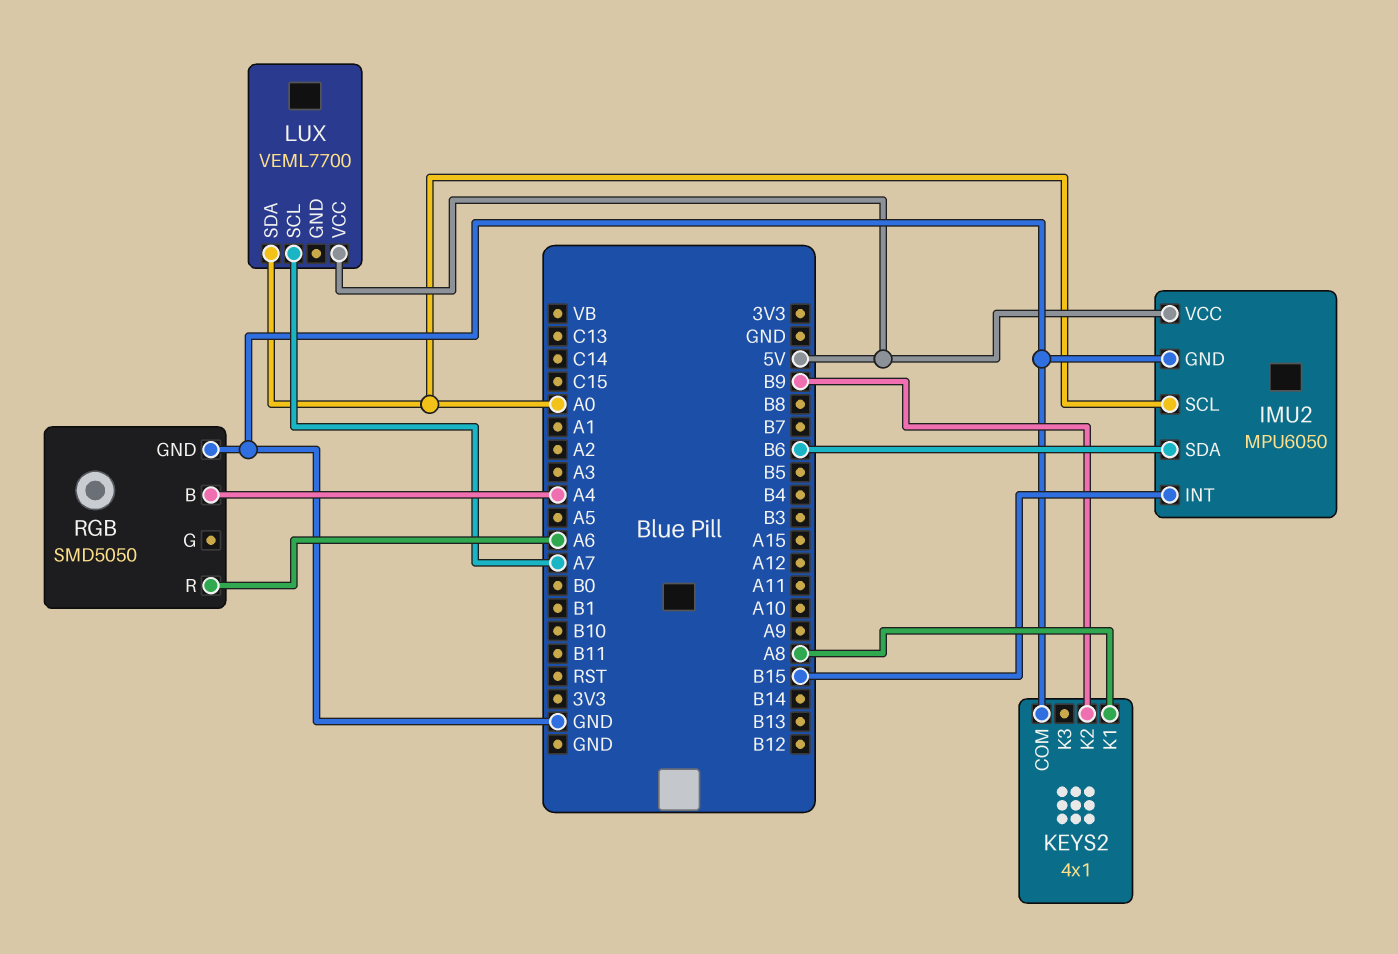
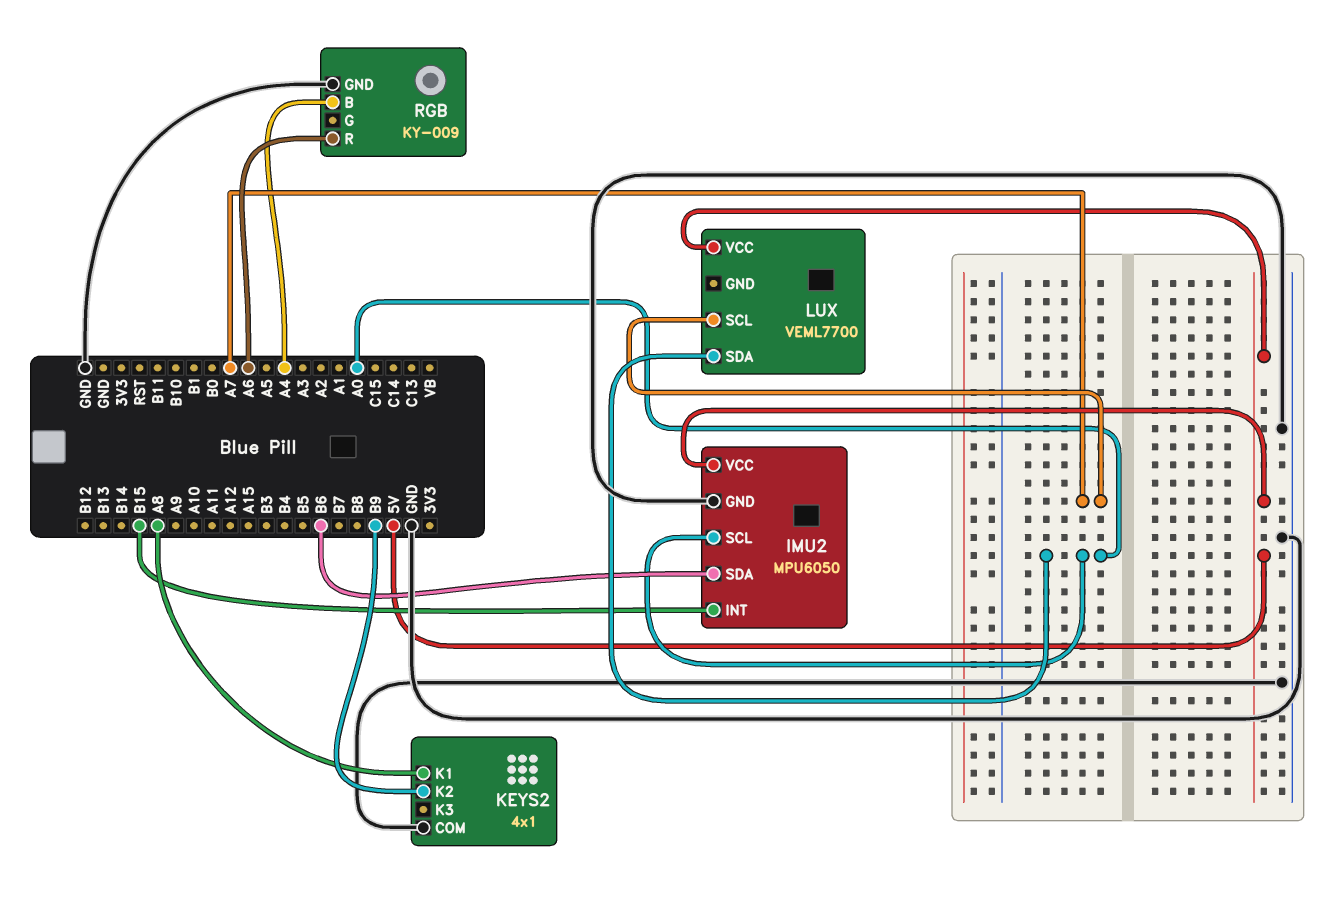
RGB: SMD5050 -> KY-009

